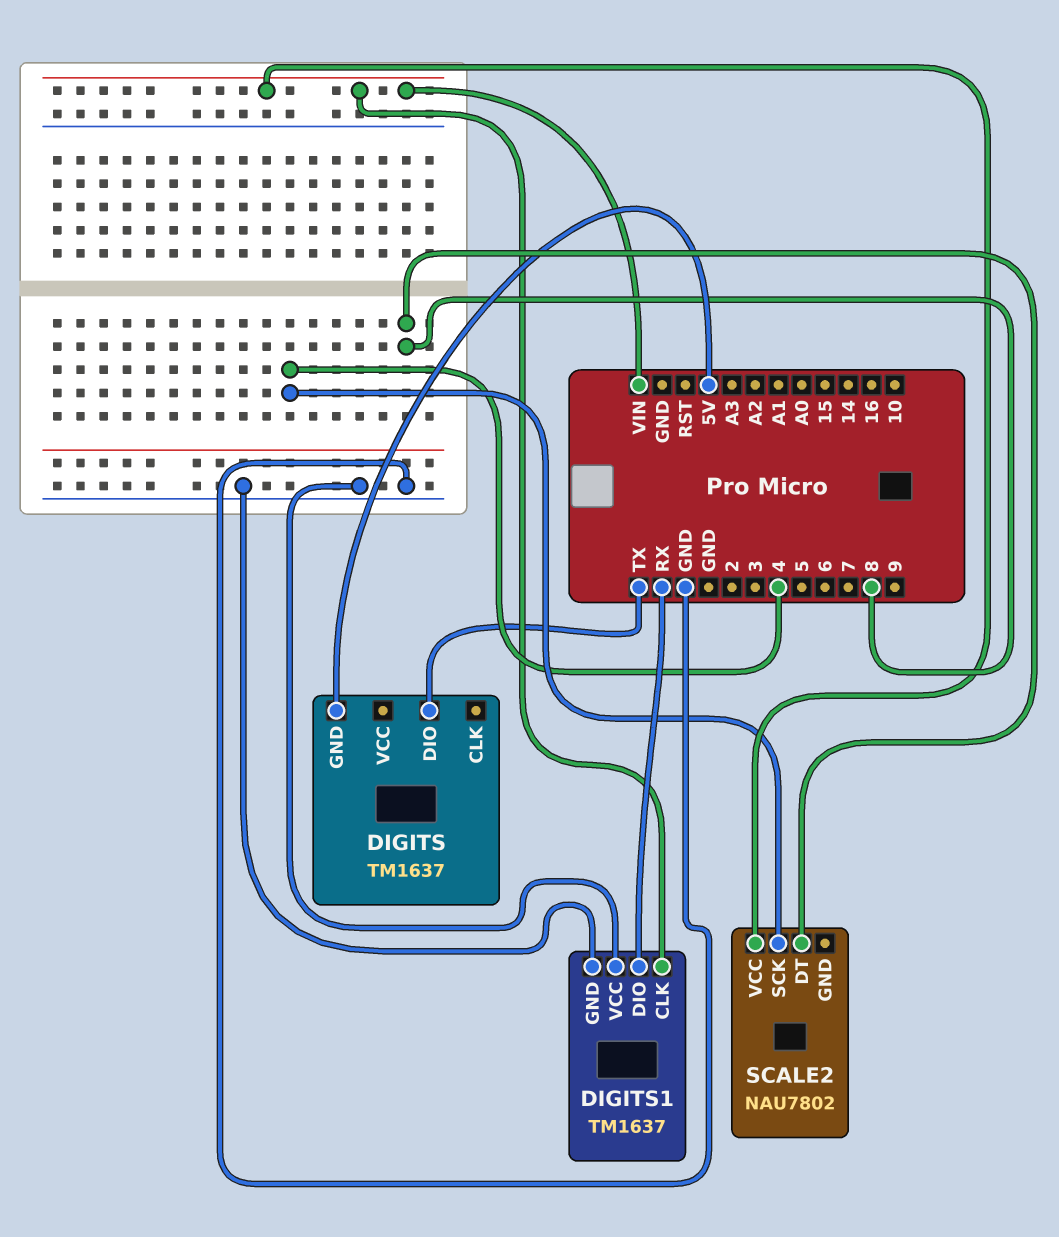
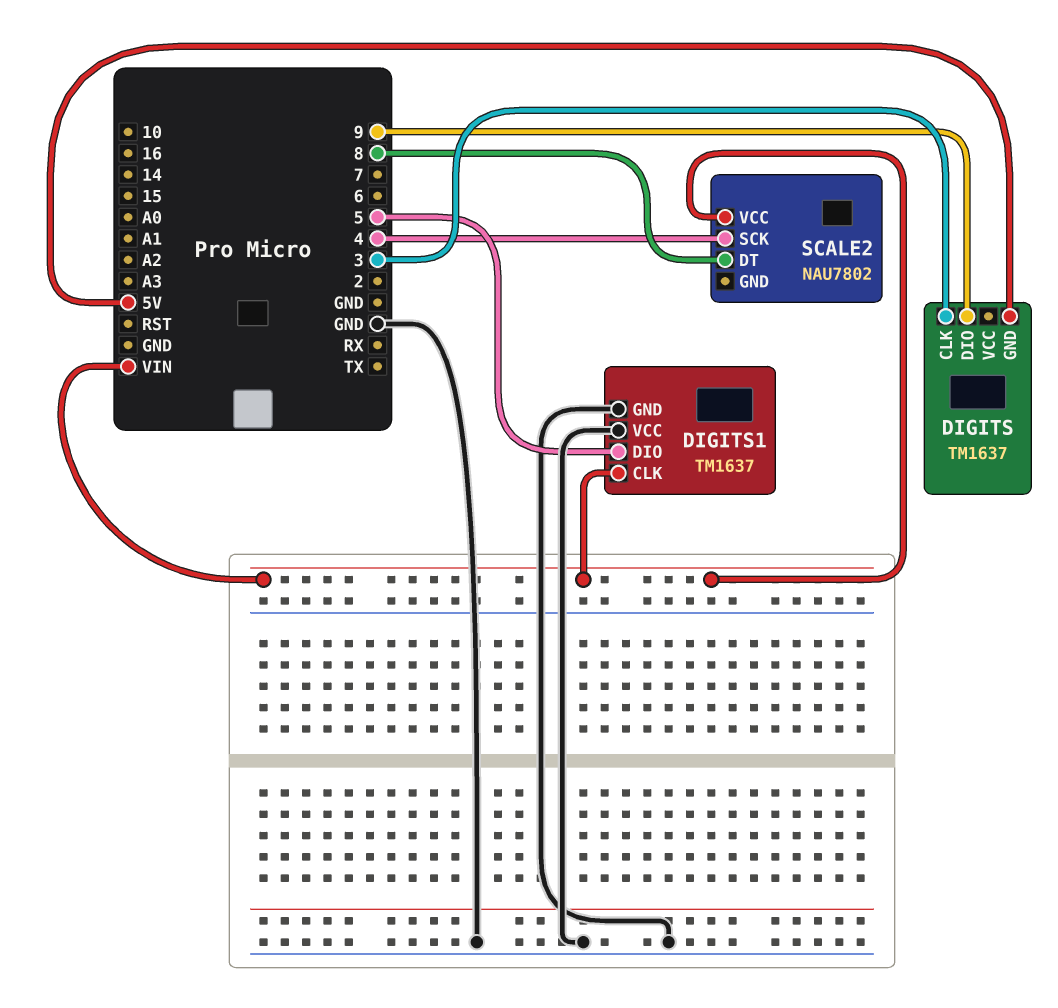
DIGITS pin CLK: none -> 3
DIGITS pin DIO: TX -> 9
DIGITS1 pin DIO: RX -> 5

